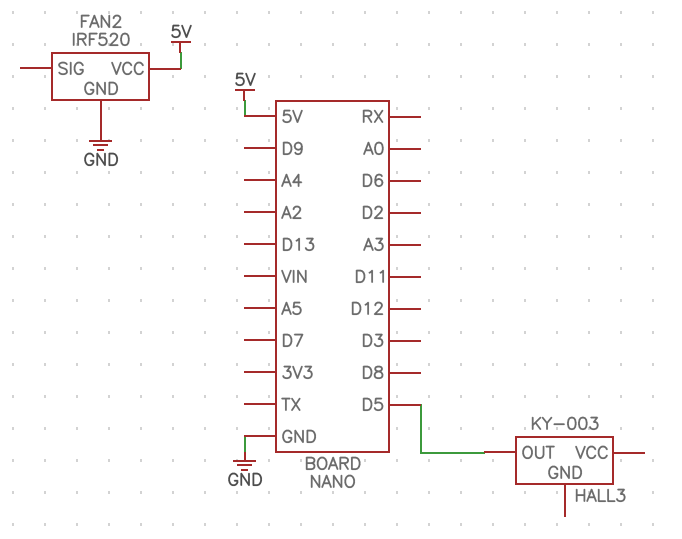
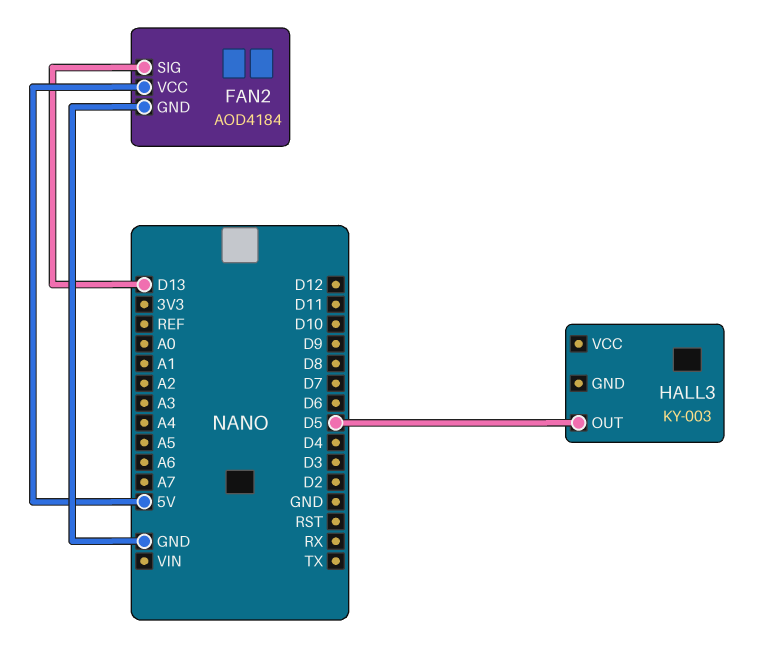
FAN2: IRF520 -> AOD4184
FAN2 pin SIG: none -> D13

